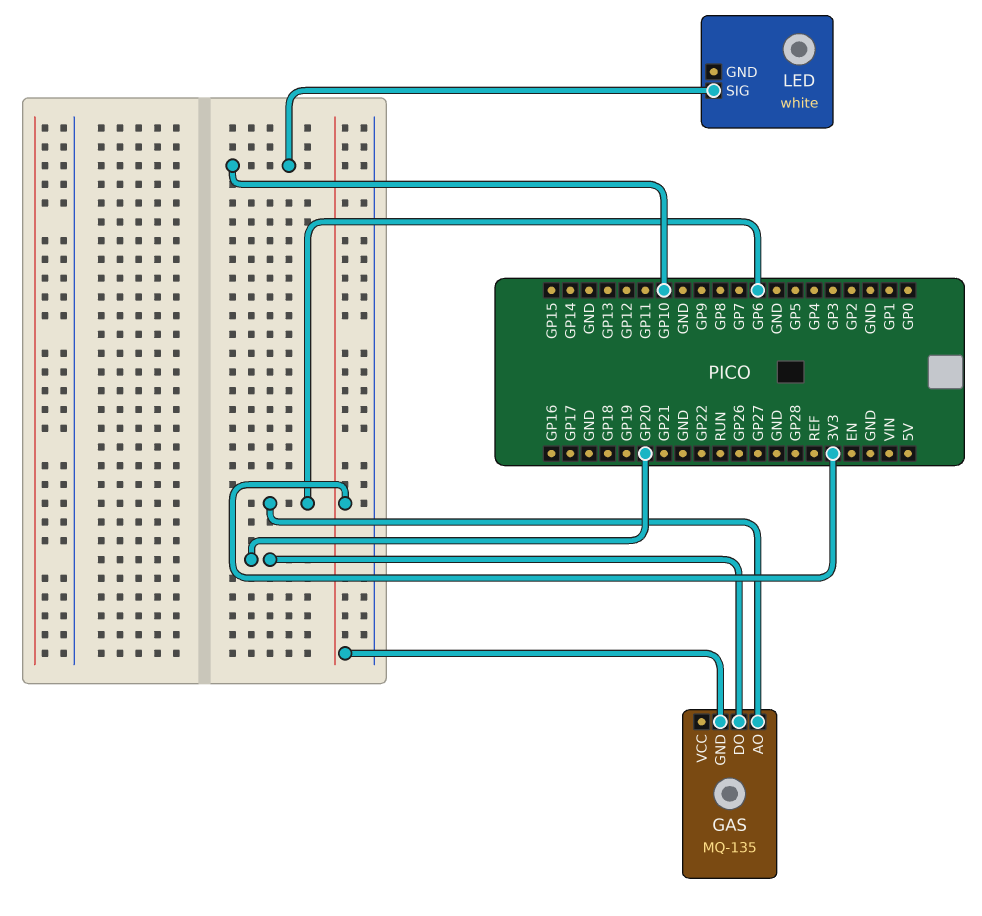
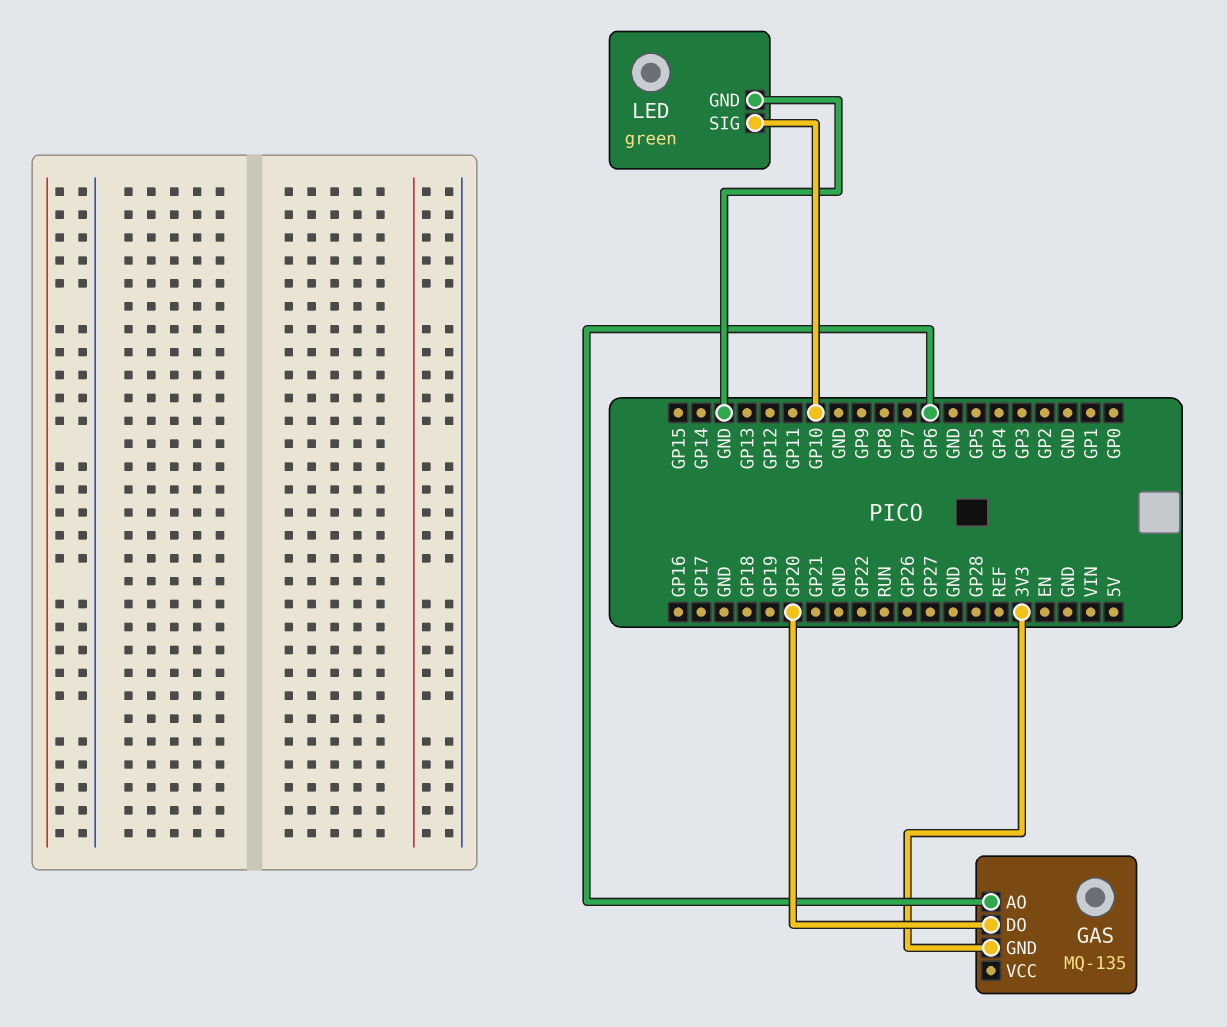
LED: white -> green
LED pin GND: none -> GND

